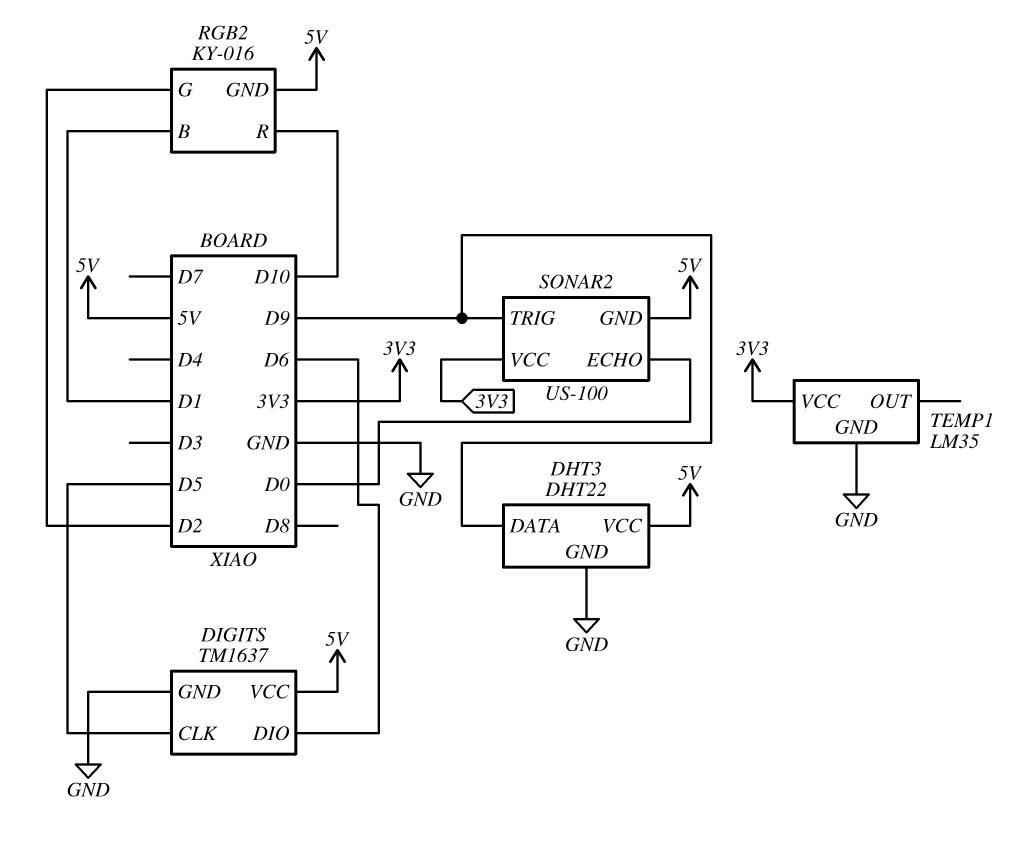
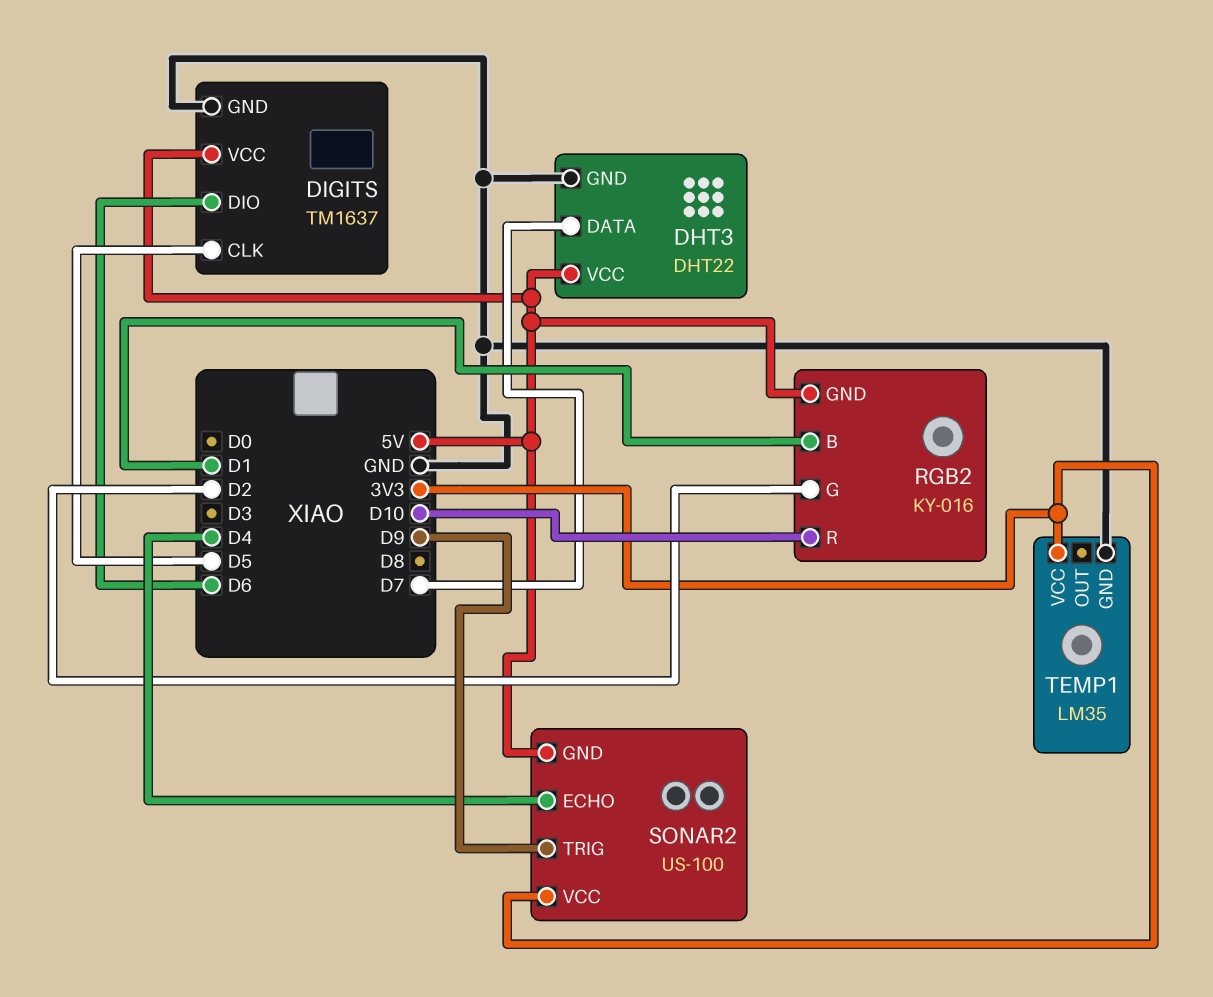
DHT3 pin DATA: D9 -> D7
SONAR2 pin ECHO: D0 -> D4

